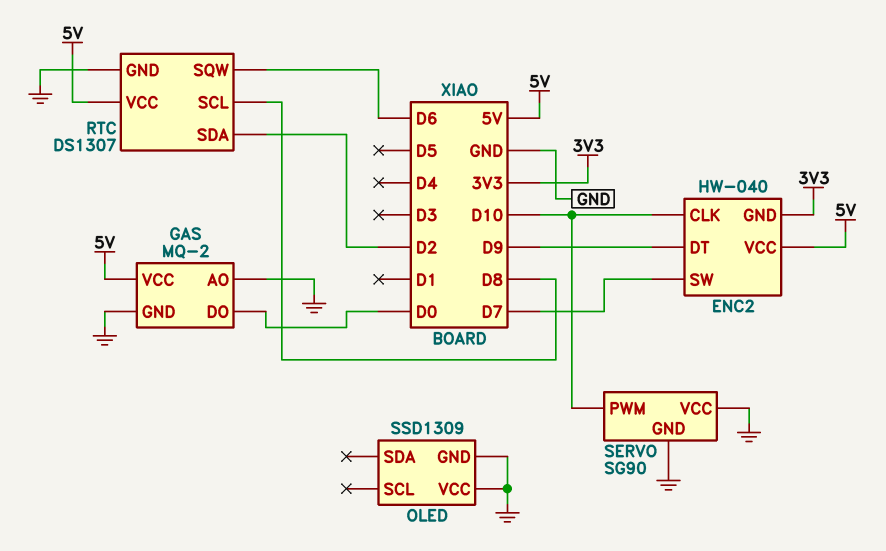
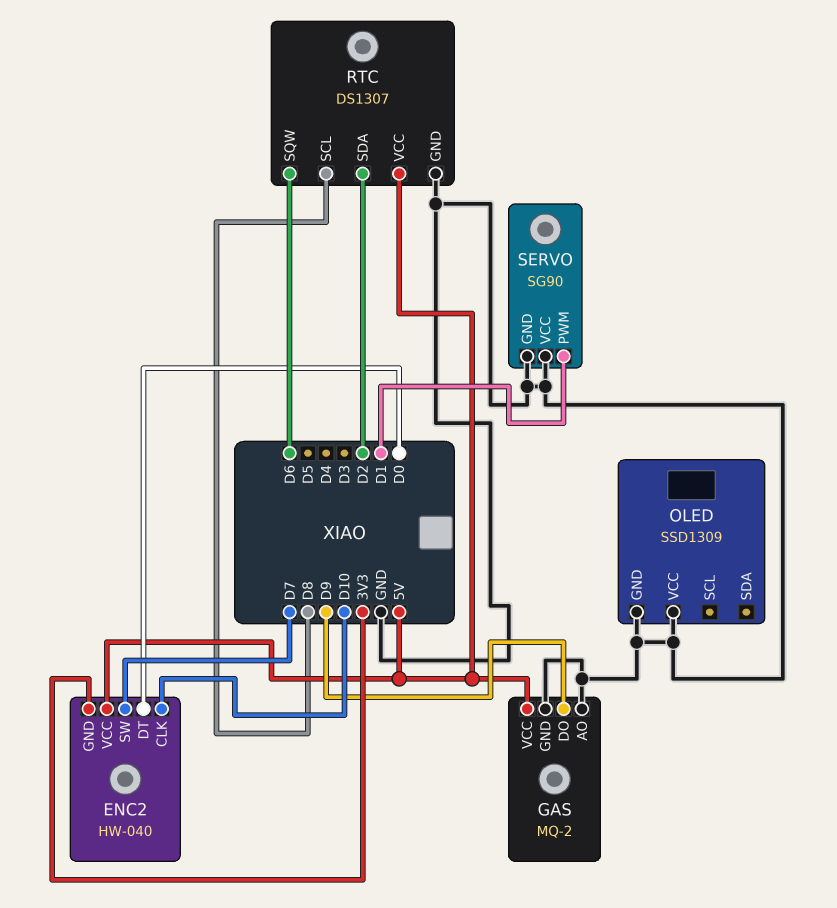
ENC2 pin DT: D9 -> D0
GAS pin DO: D0 -> D9
SERVO pin PWM: D10 -> D1

